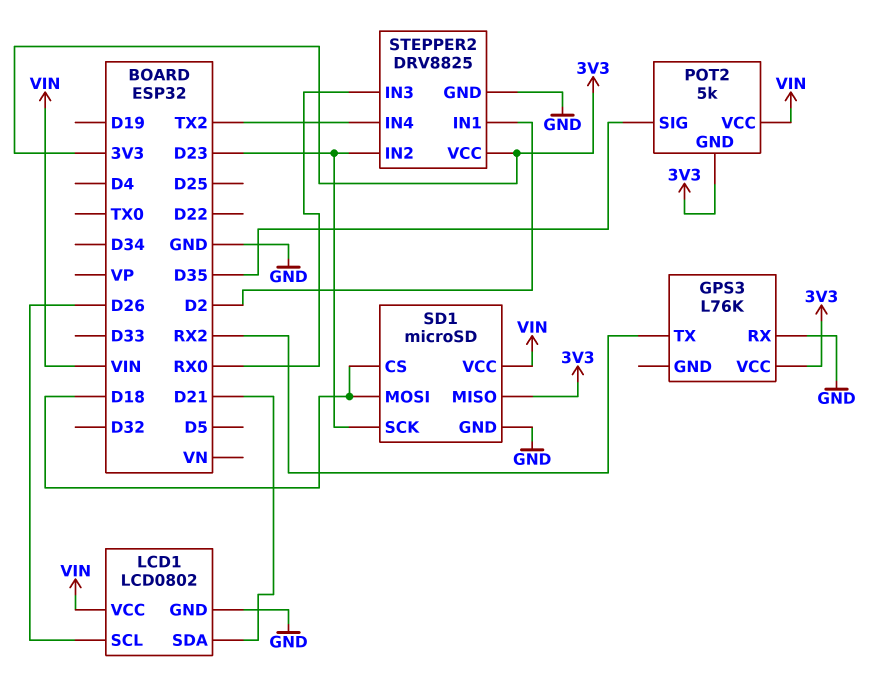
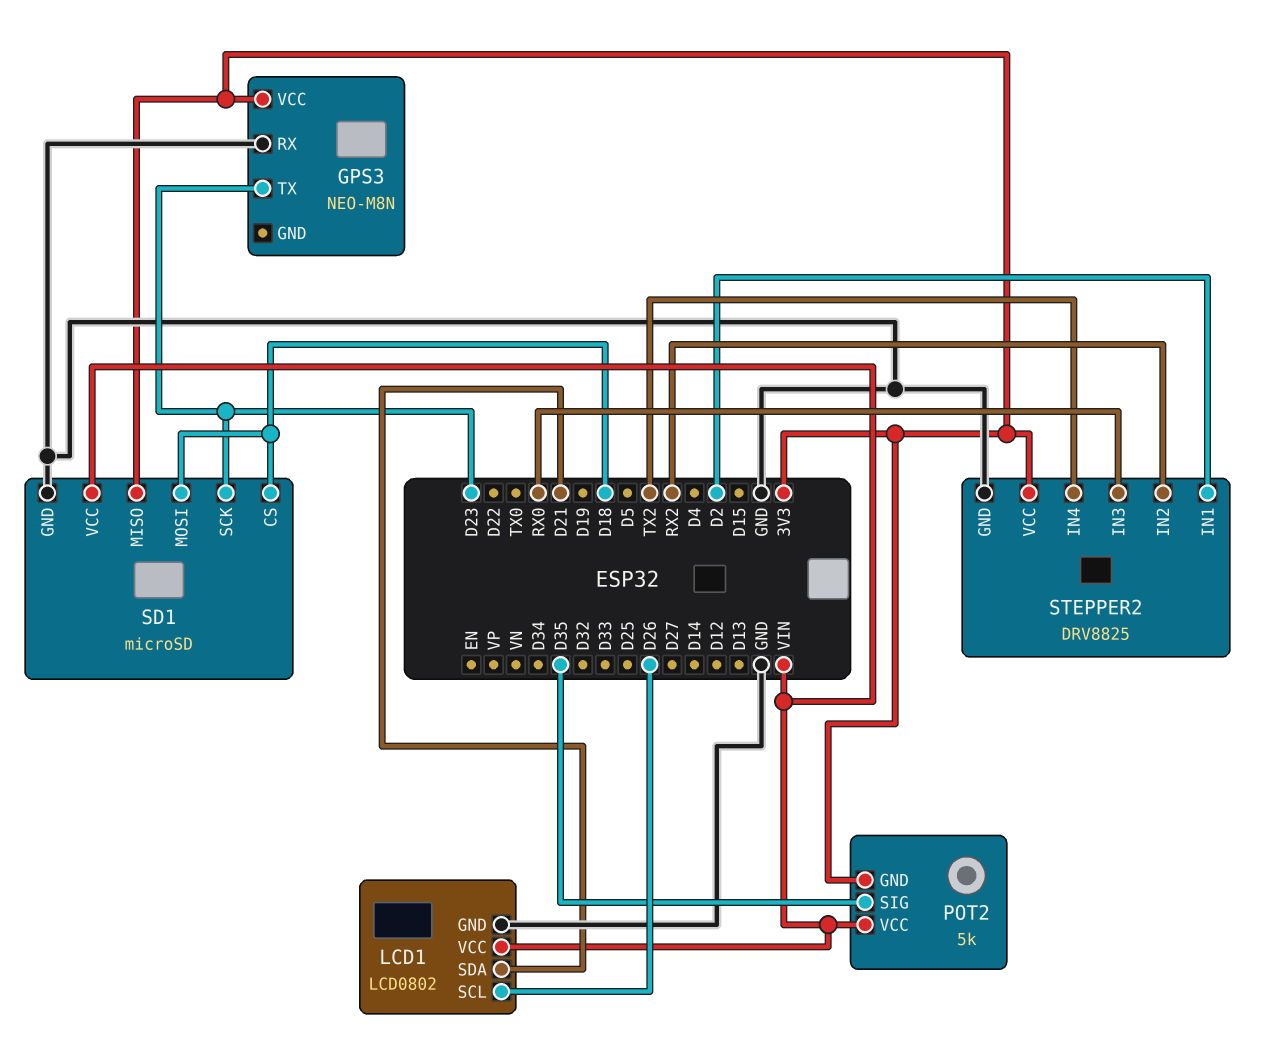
GPS3: L76K -> NEO-M8N
GPS3 pin TX: RX2 -> D23
STEPPER2 pin IN2: D23 -> RX2

